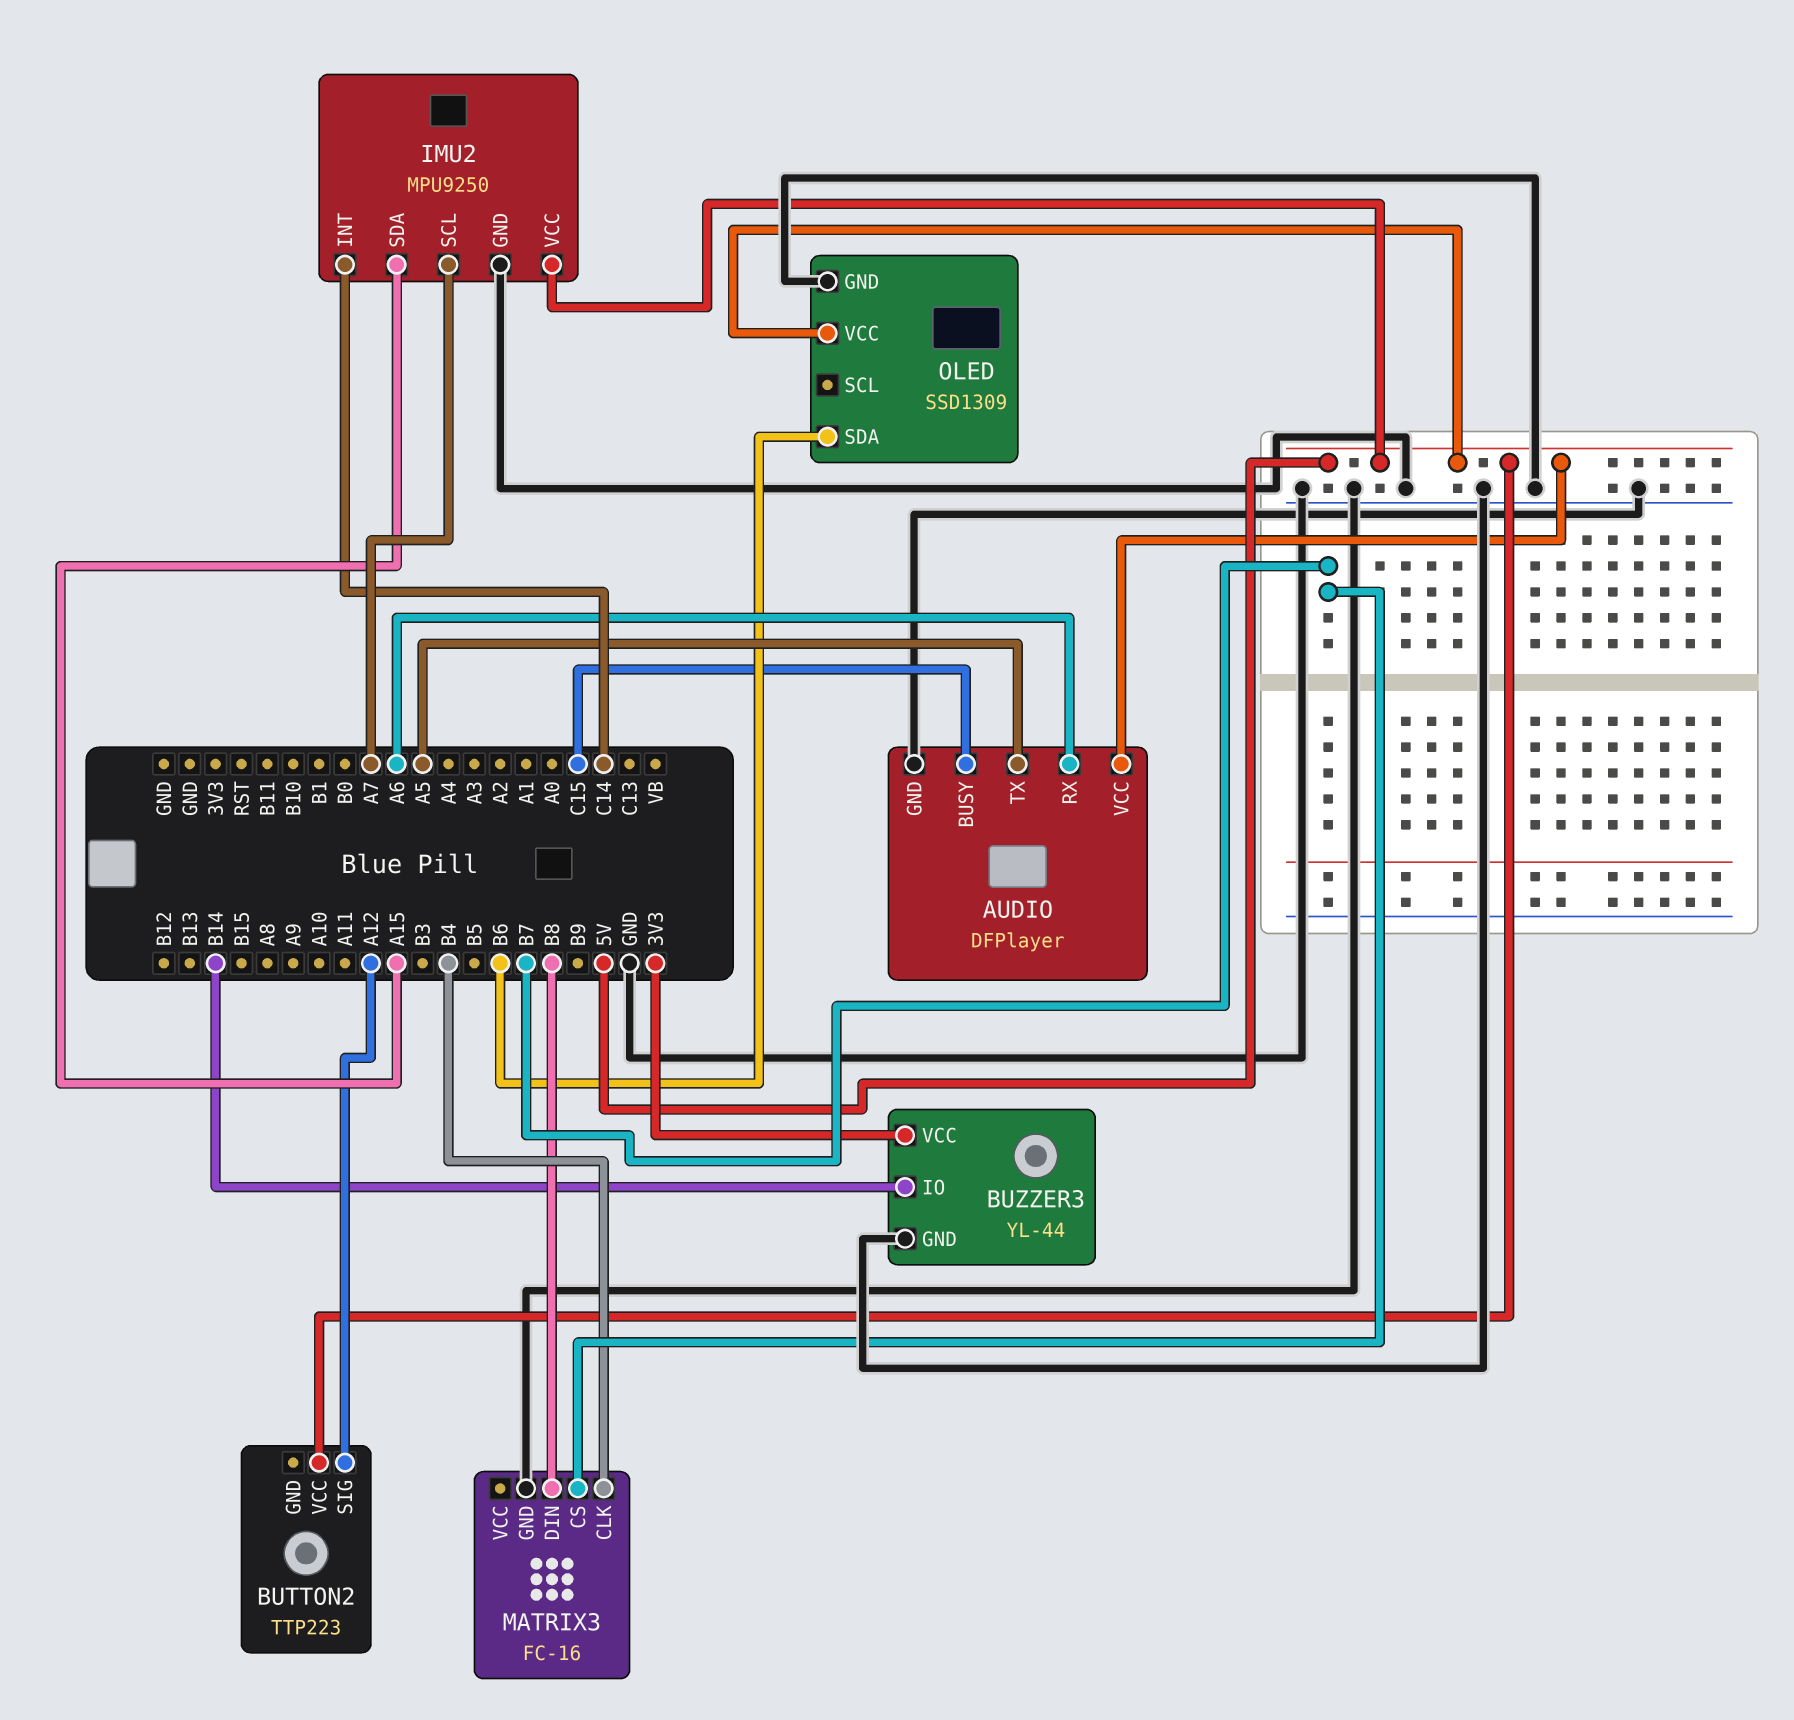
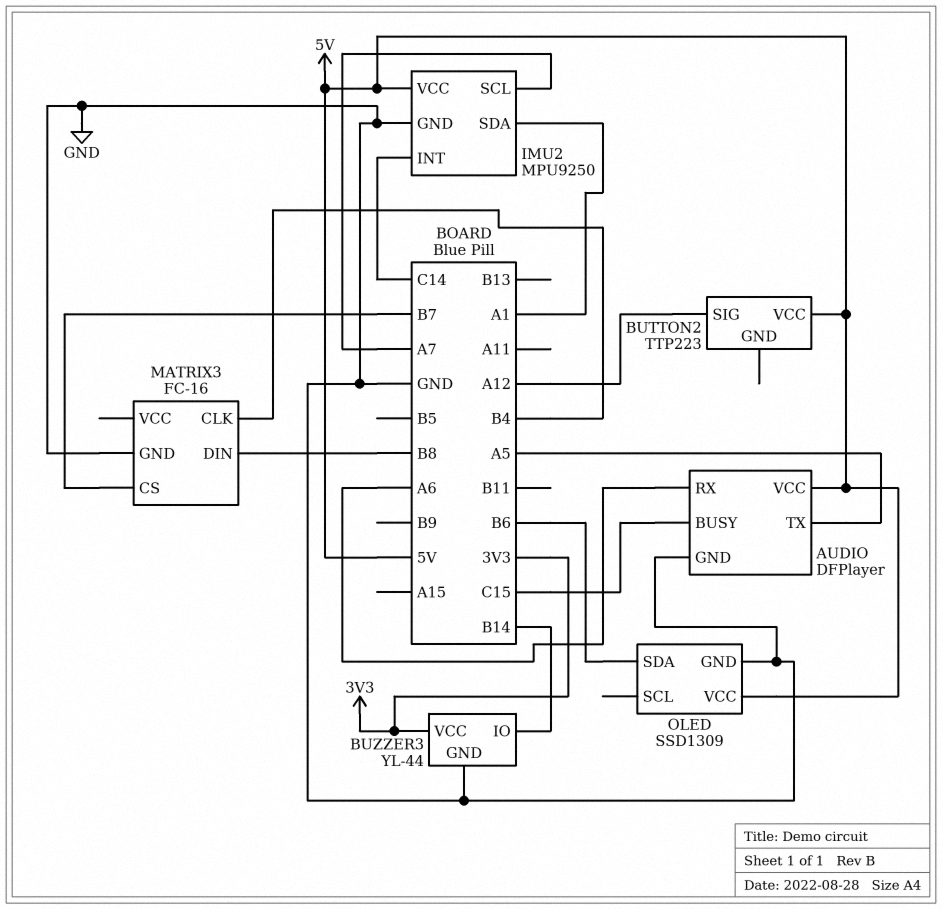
IMU2 pin SDA: A15 -> A1

